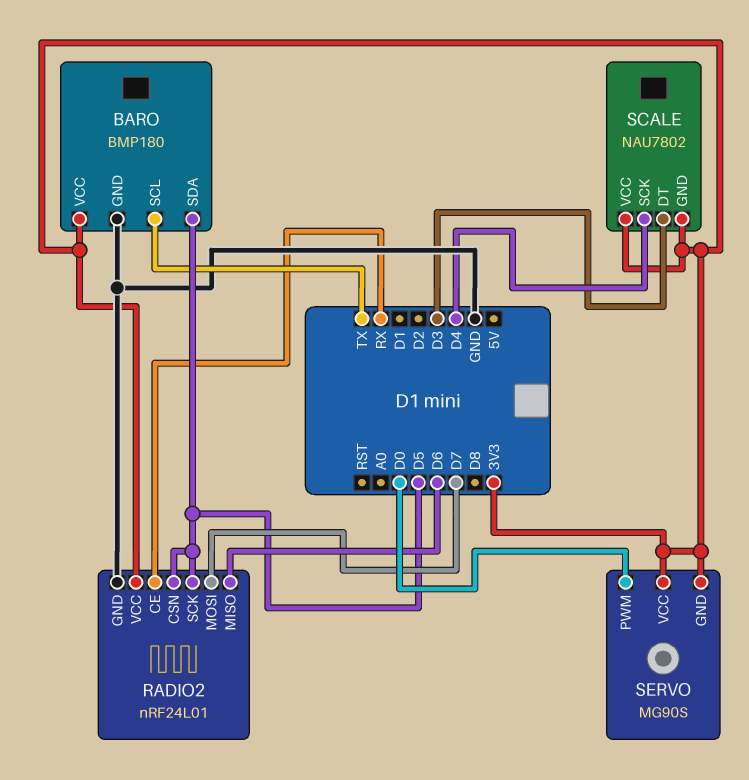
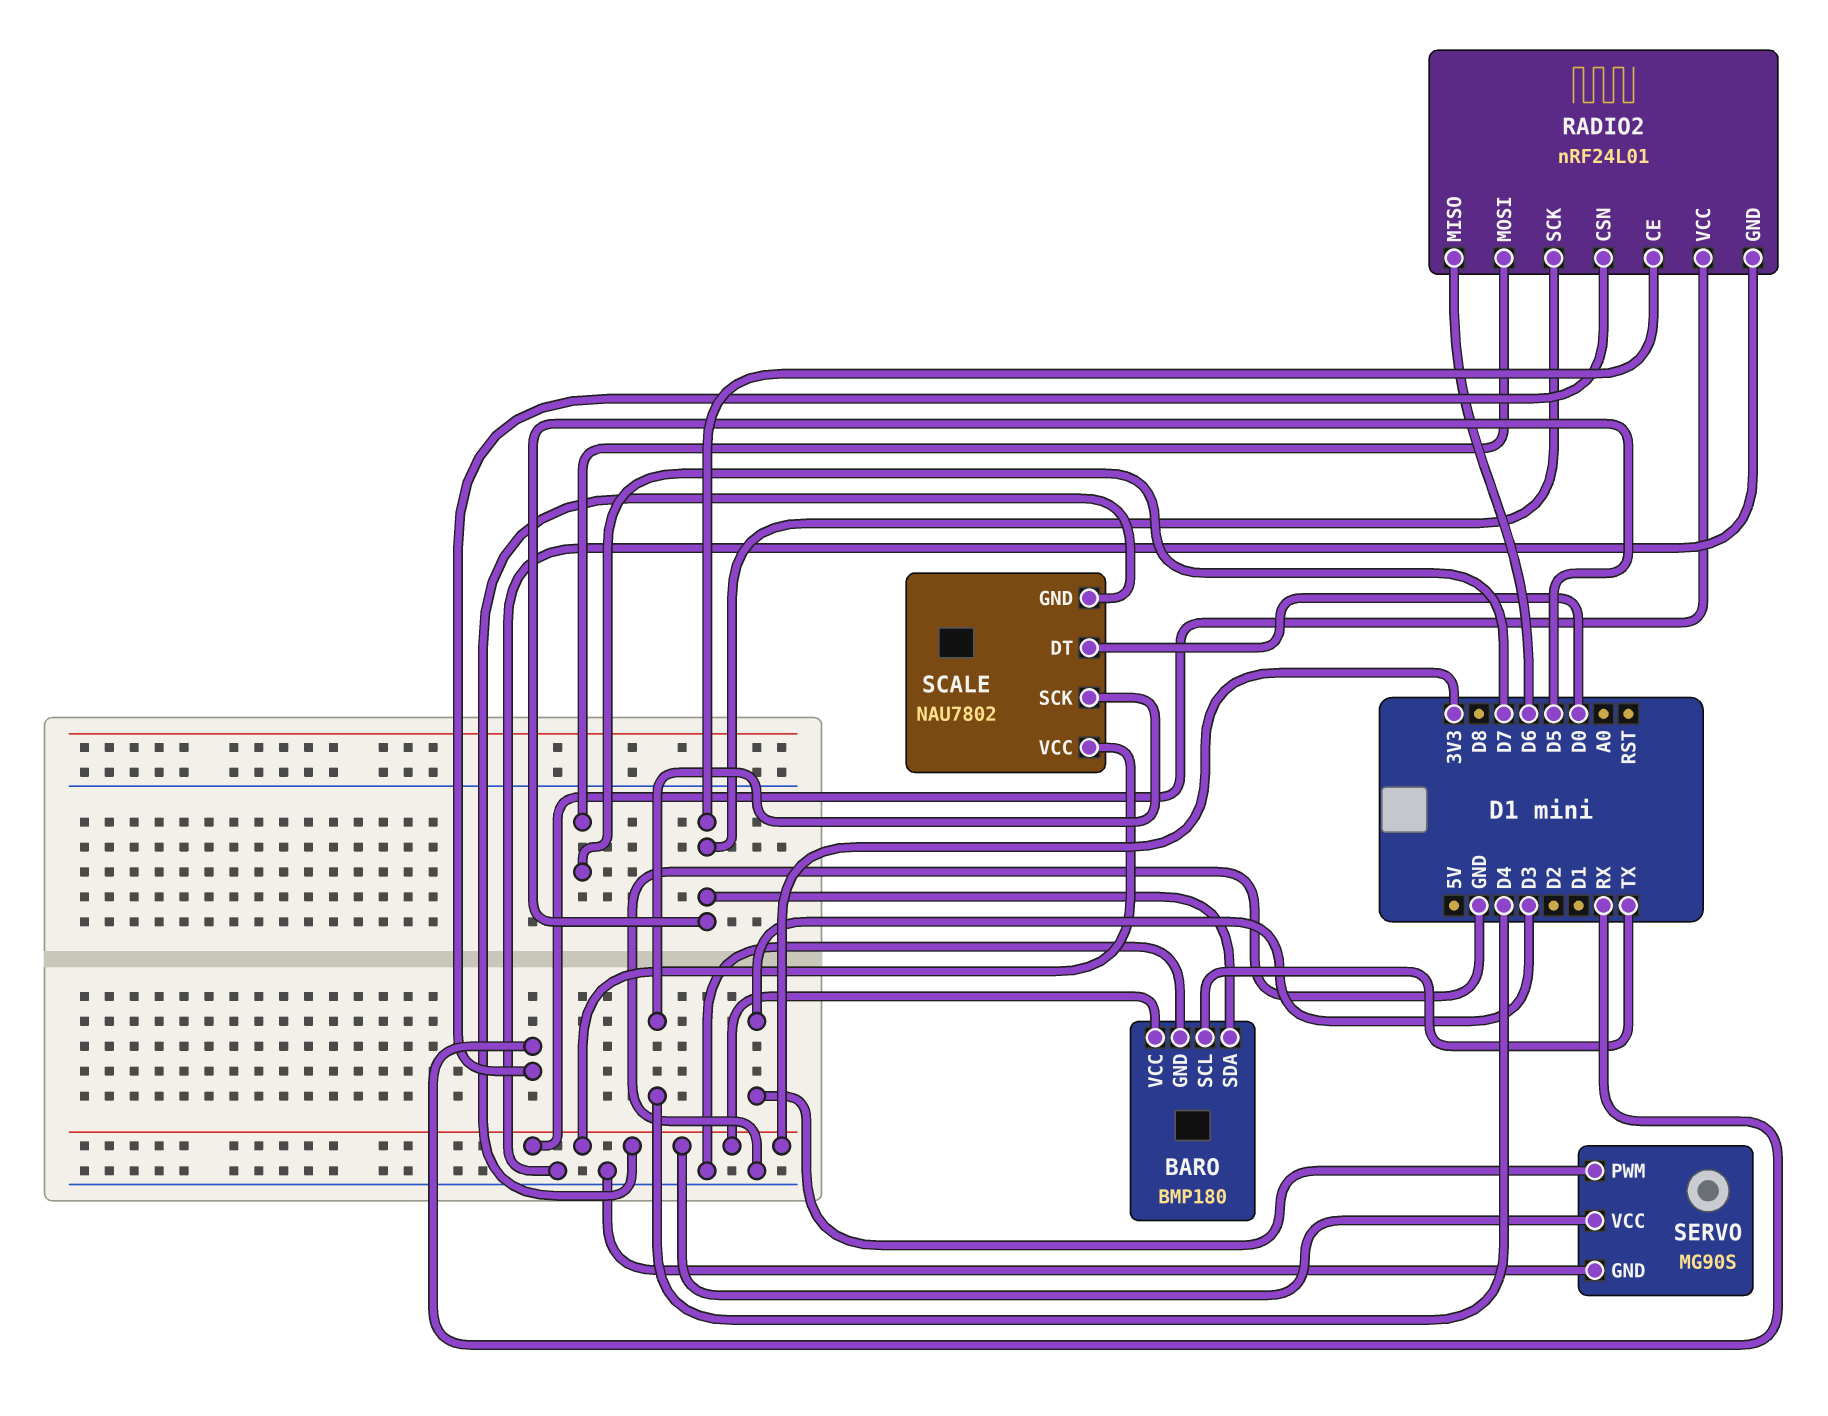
RADIO2 pin CE: RX -> D5
RADIO2 pin CSN: D5 -> RX
SCALE pin DT: D3 -> D0
SERVO pin GND: 3V3 -> GND
SERVO pin PWM: D0 -> D3

